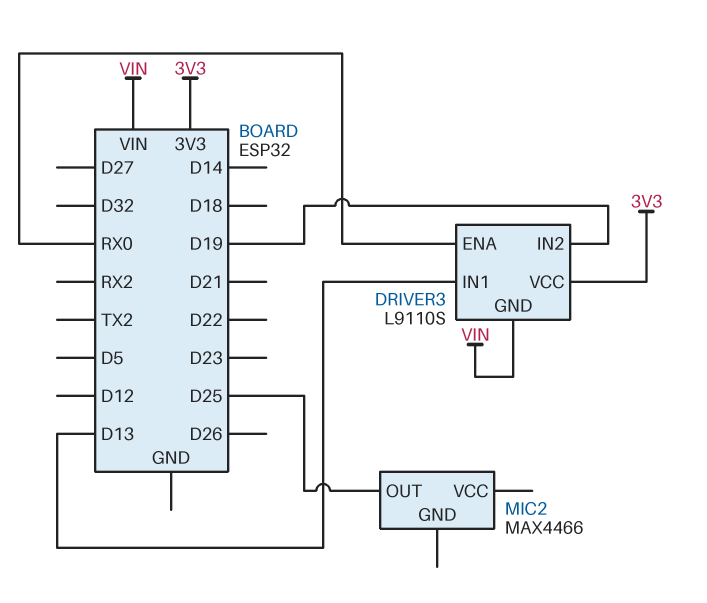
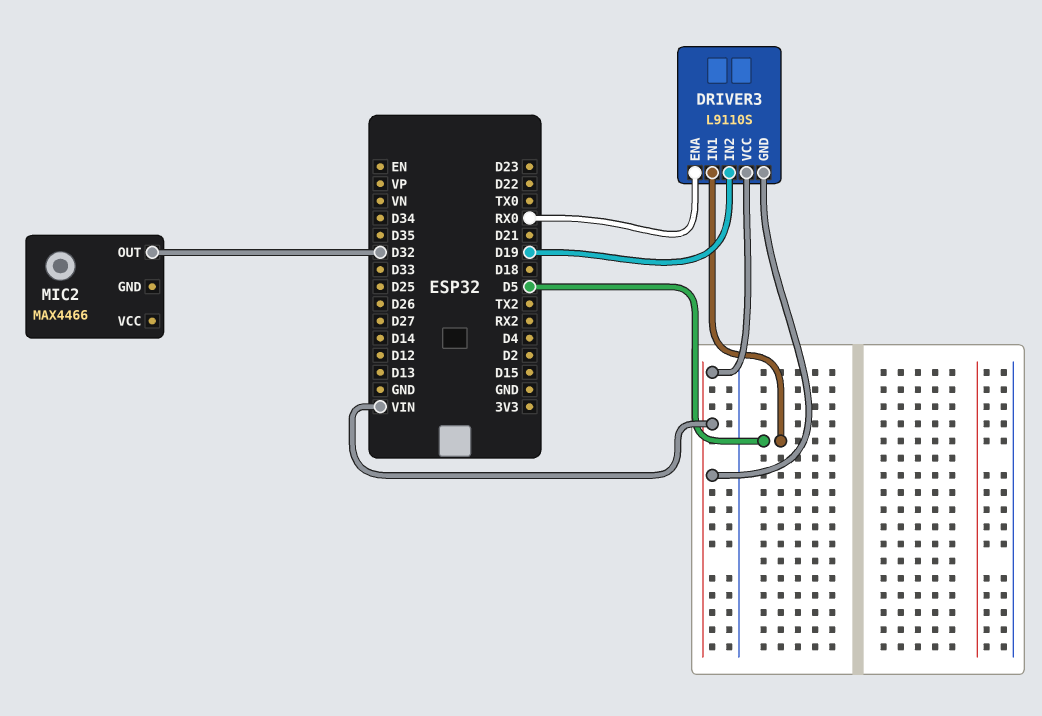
DRIVER3 pin IN1: D13 -> D5
DRIVER3 pin VCC: 3V3 -> VIN
MIC2 pin OUT: D25 -> D32

